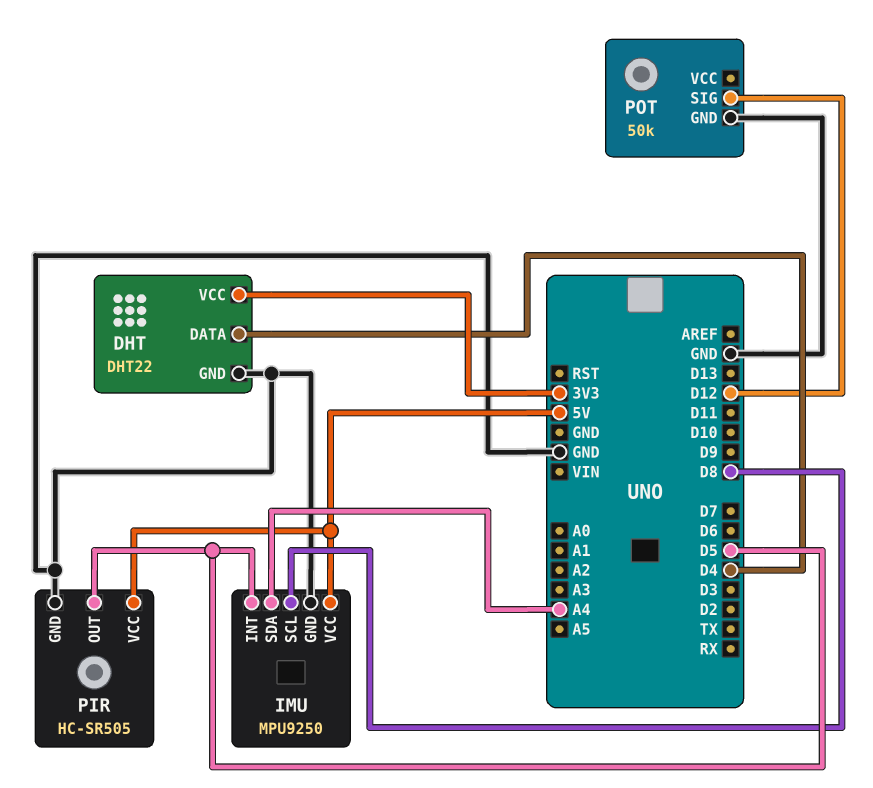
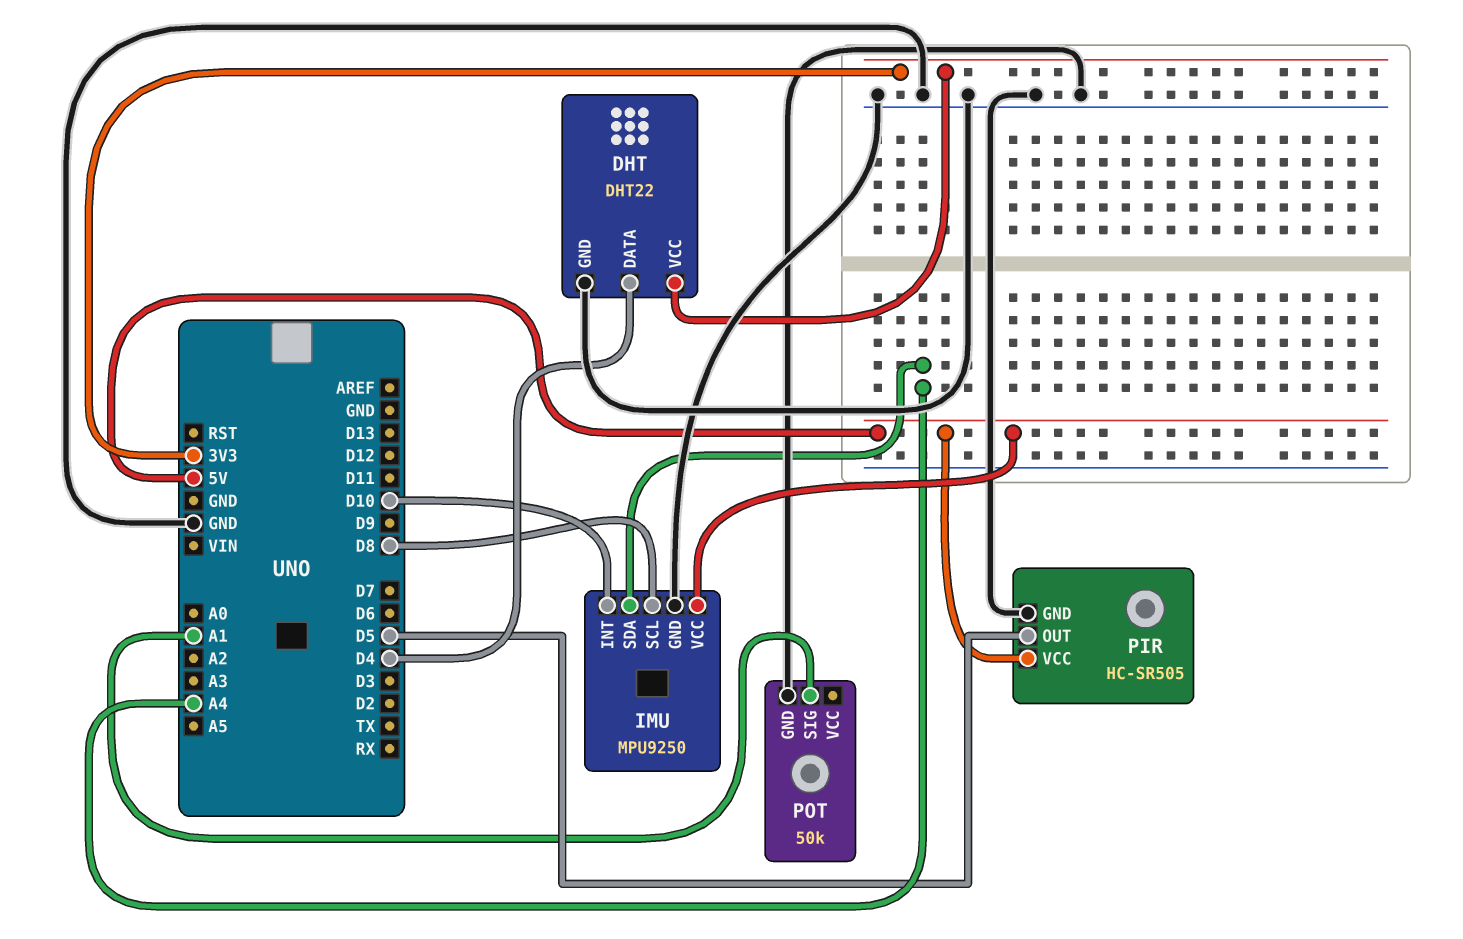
IMU pin INT: D5 -> D10
POT pin SIG: D12 -> A1

